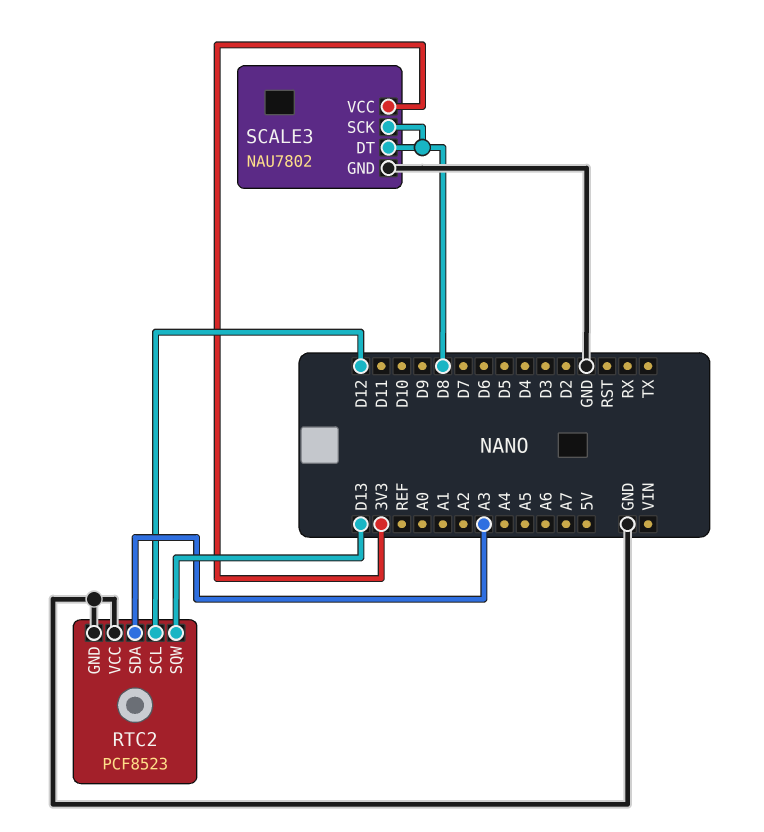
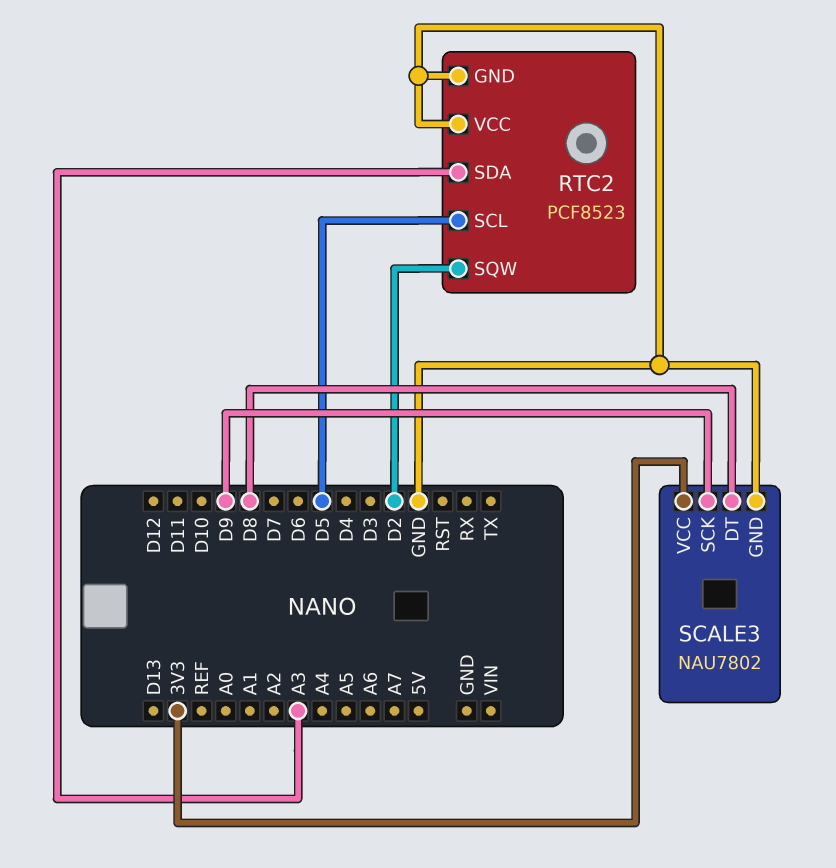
RTC2 pin SCL: D12 -> D5
RTC2 pin SQW: D13 -> D2
SCALE3 pin SCK: D8 -> D9

